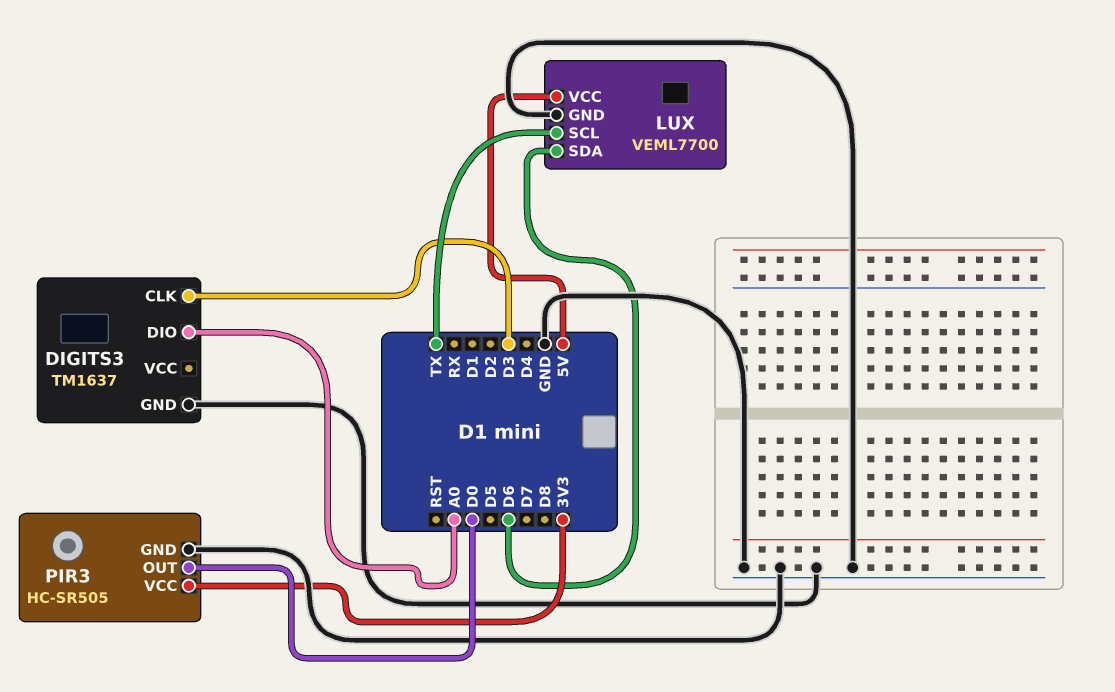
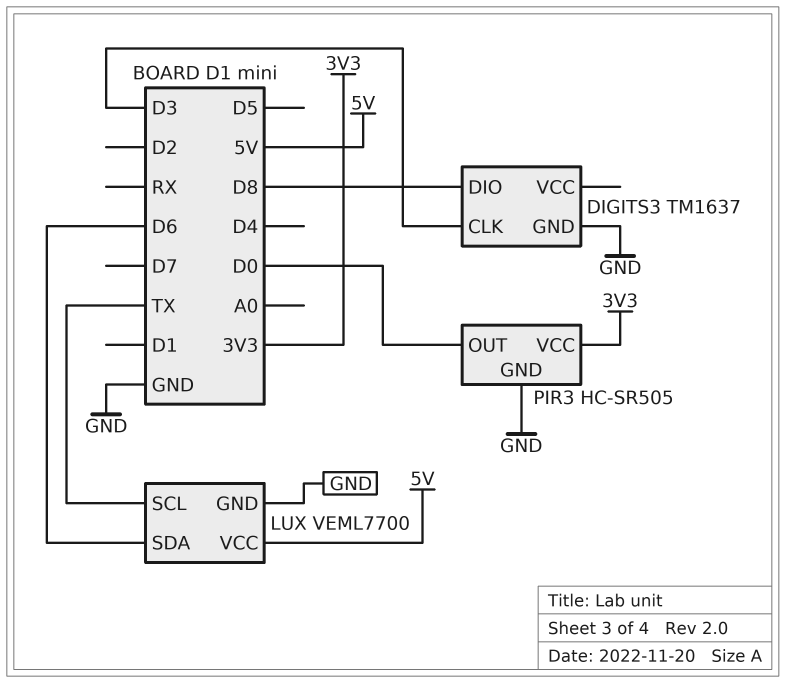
DIGITS3 pin DIO: A0 -> D8

